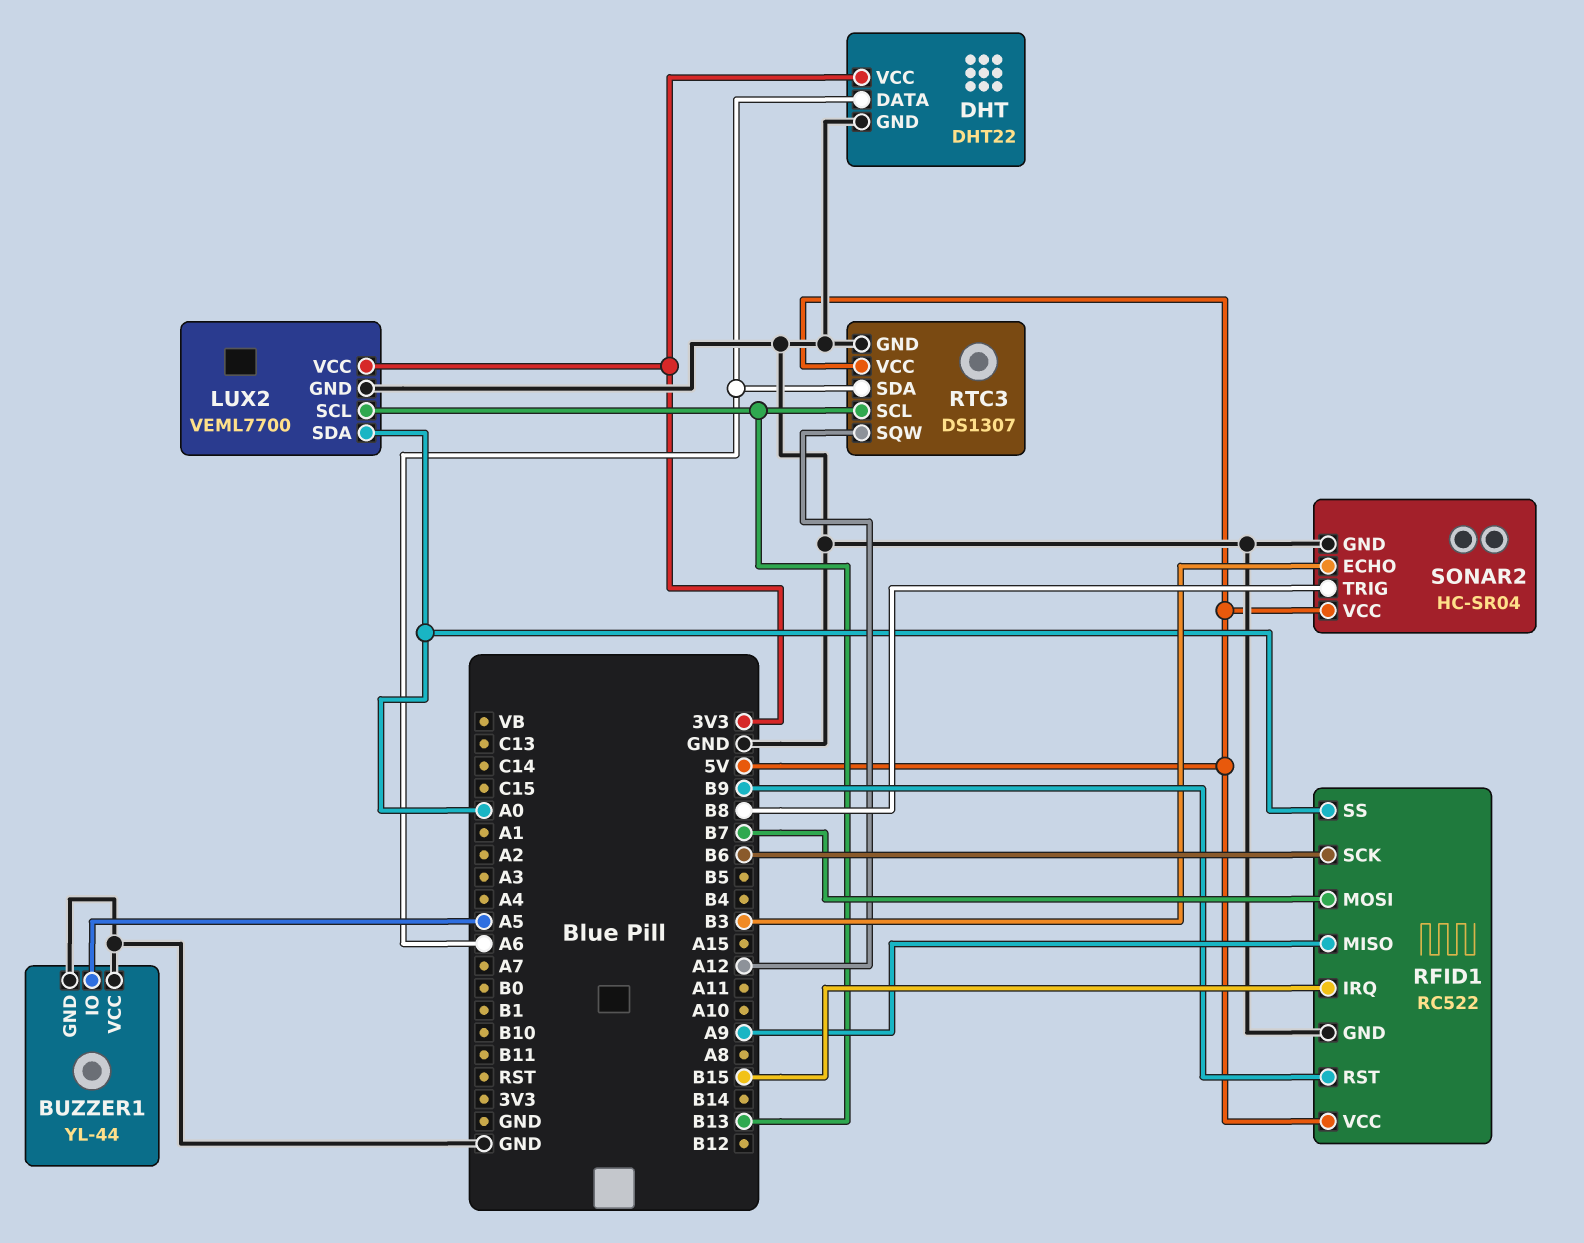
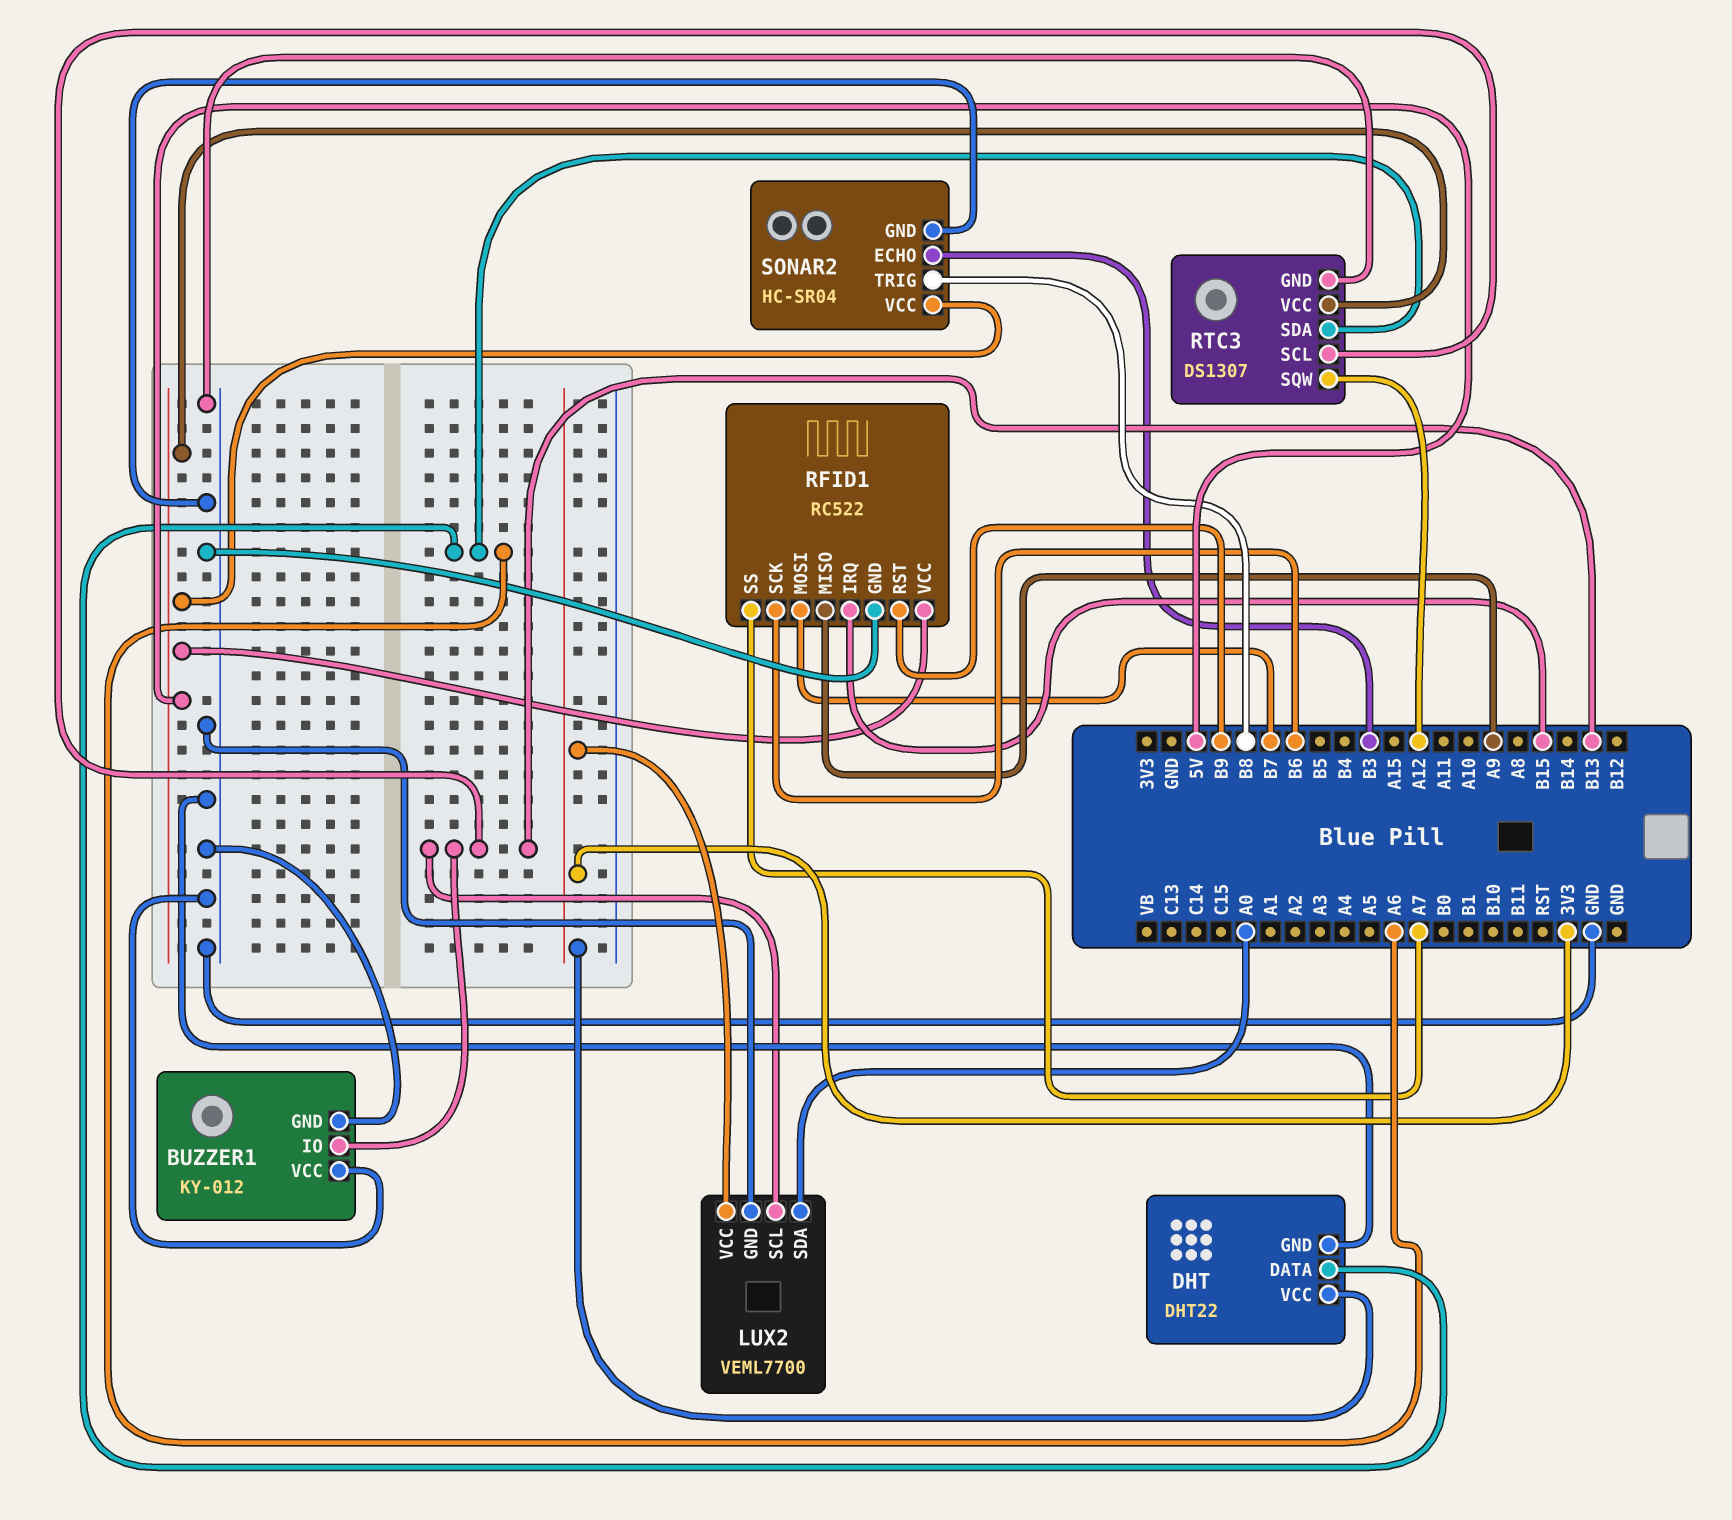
BUZZER1: YL-44 -> KY-012
BUZZER1 pin IO: A5 -> B13
RFID1 pin SS: A0 -> A7

